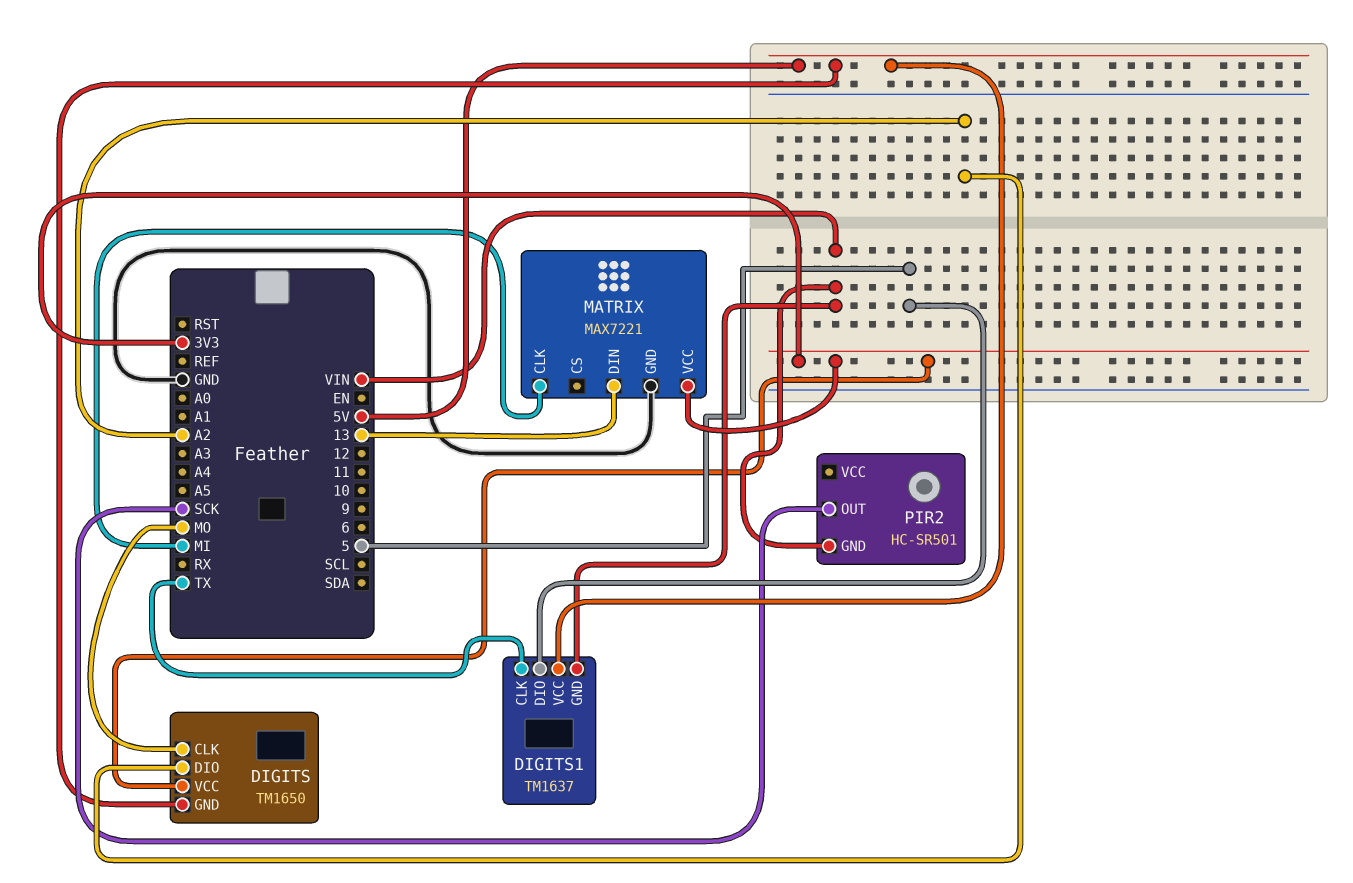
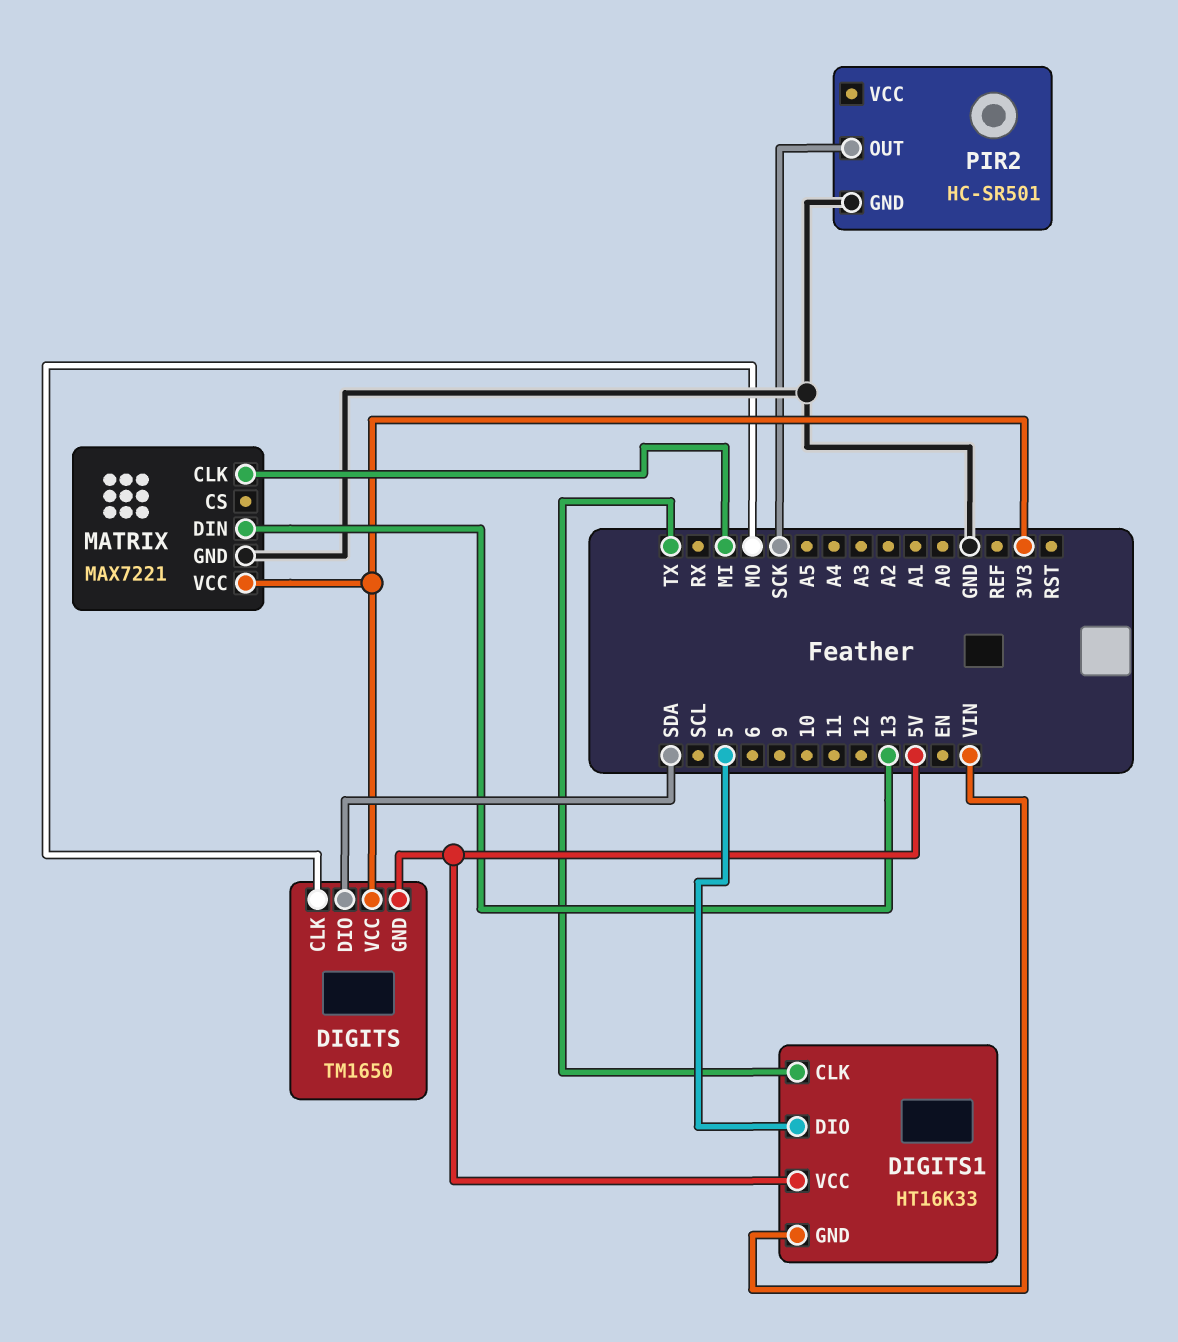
DIGITS pin DIO: A2 -> SDA
DIGITS1: TM1637 -> HT16K33
PIR2 pin GND: VIN -> GND

